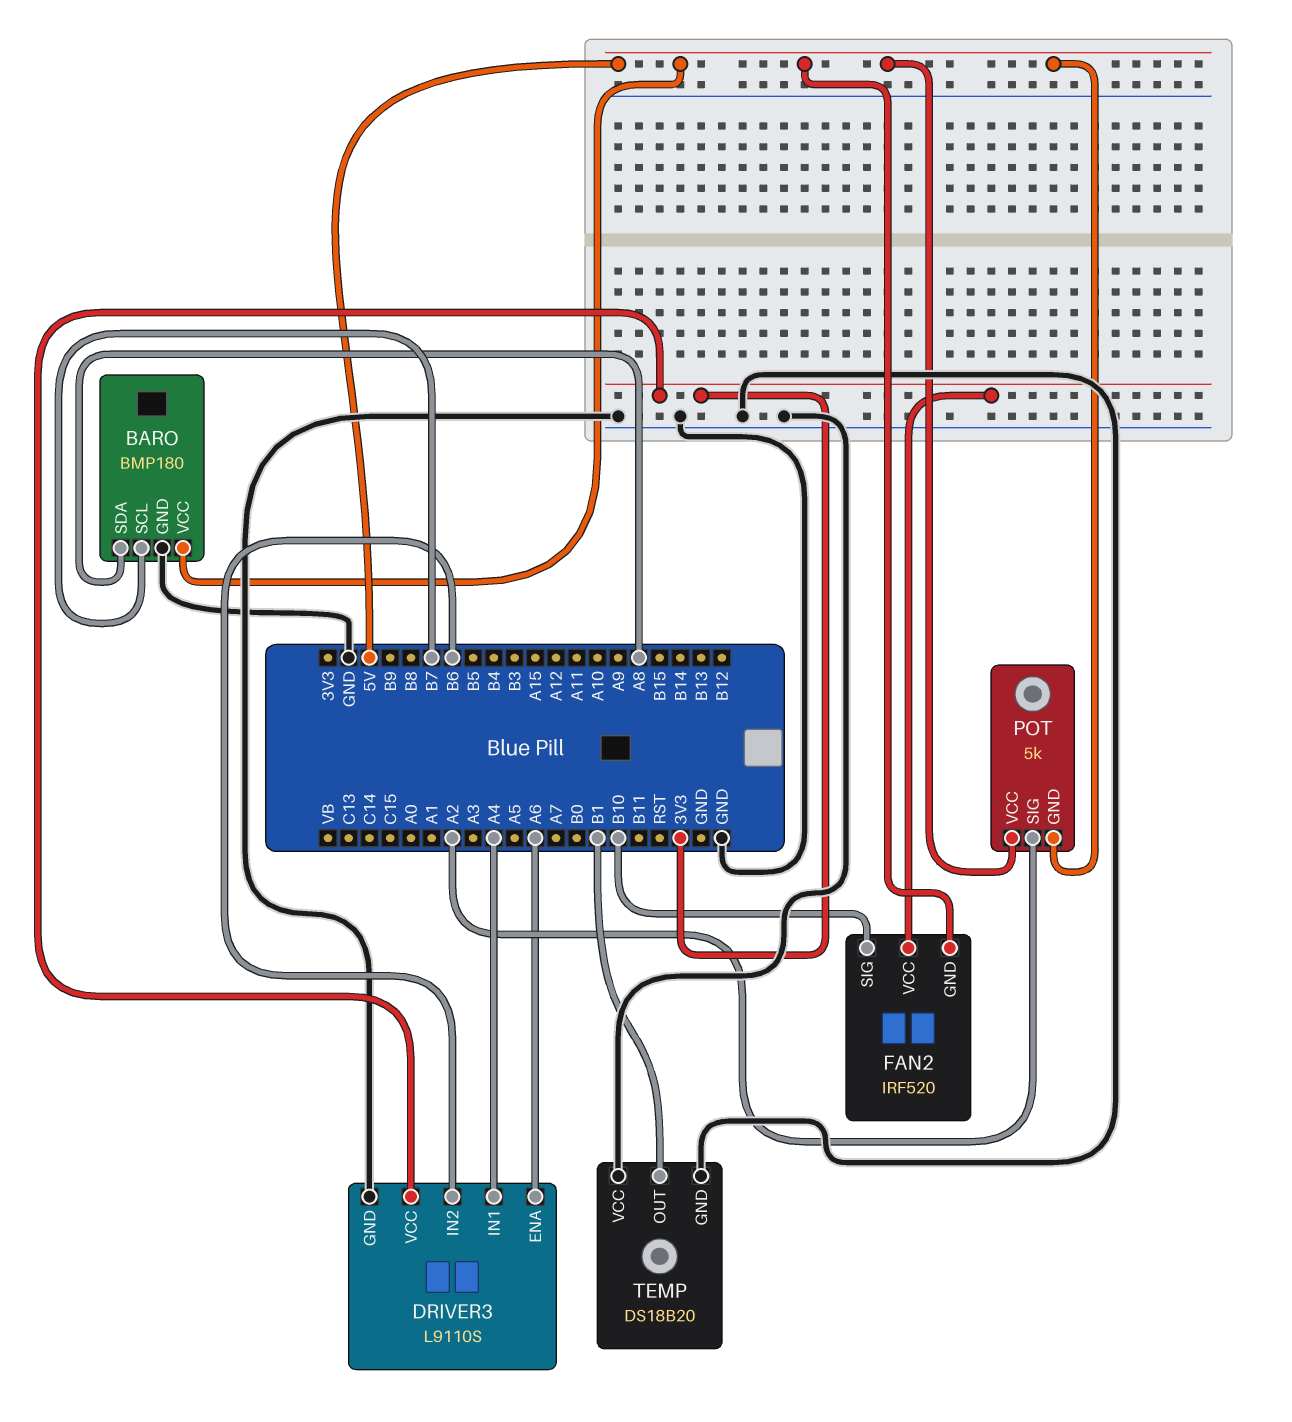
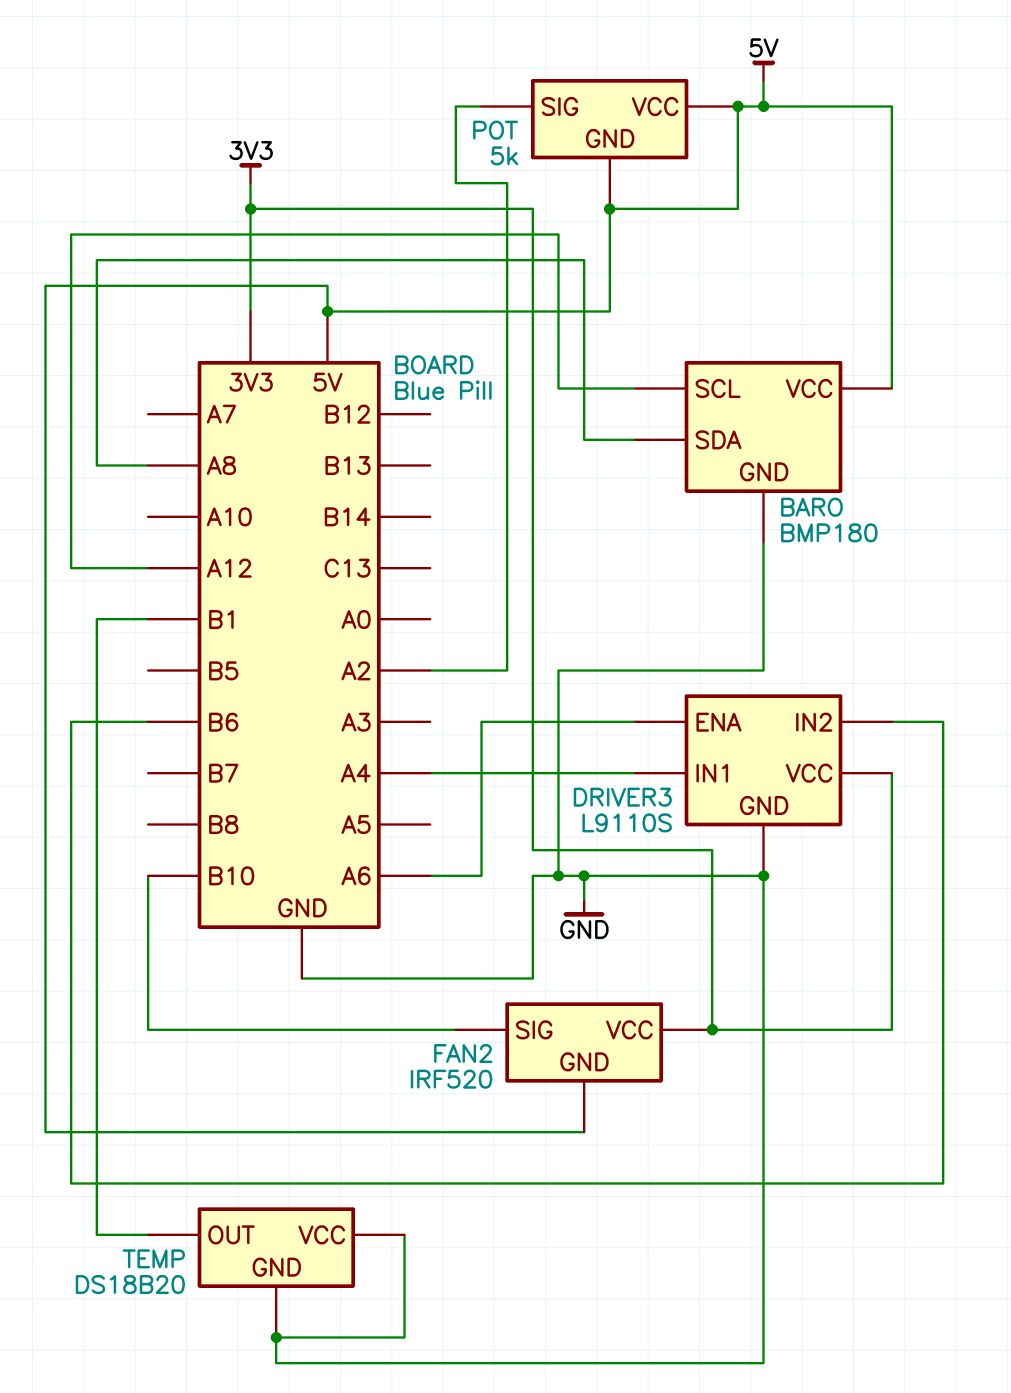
BARO pin SCL: B7 -> A12

